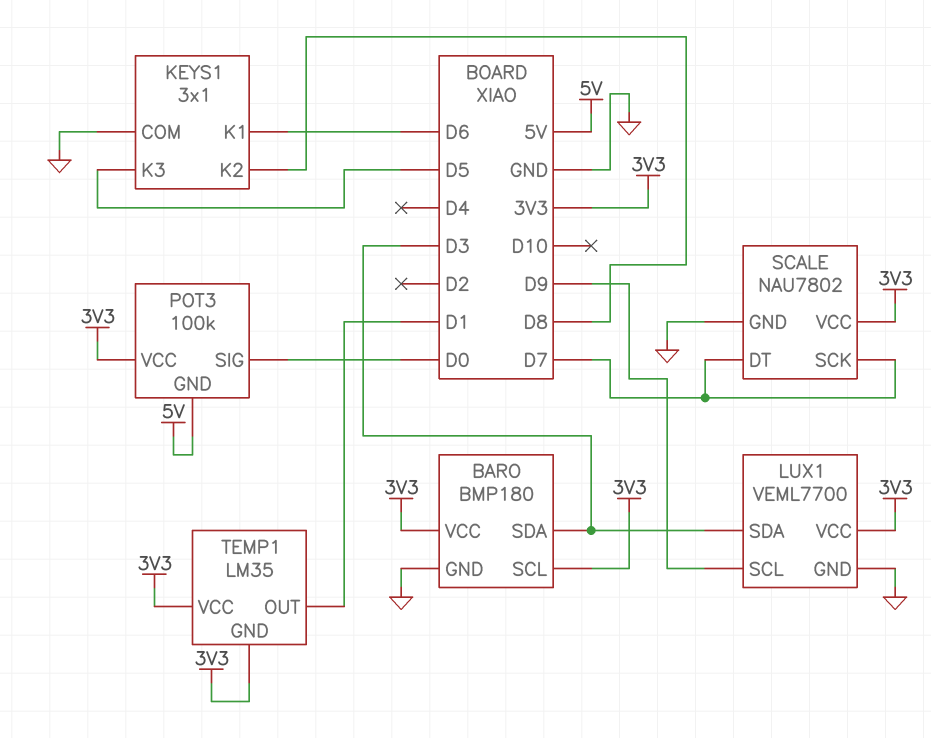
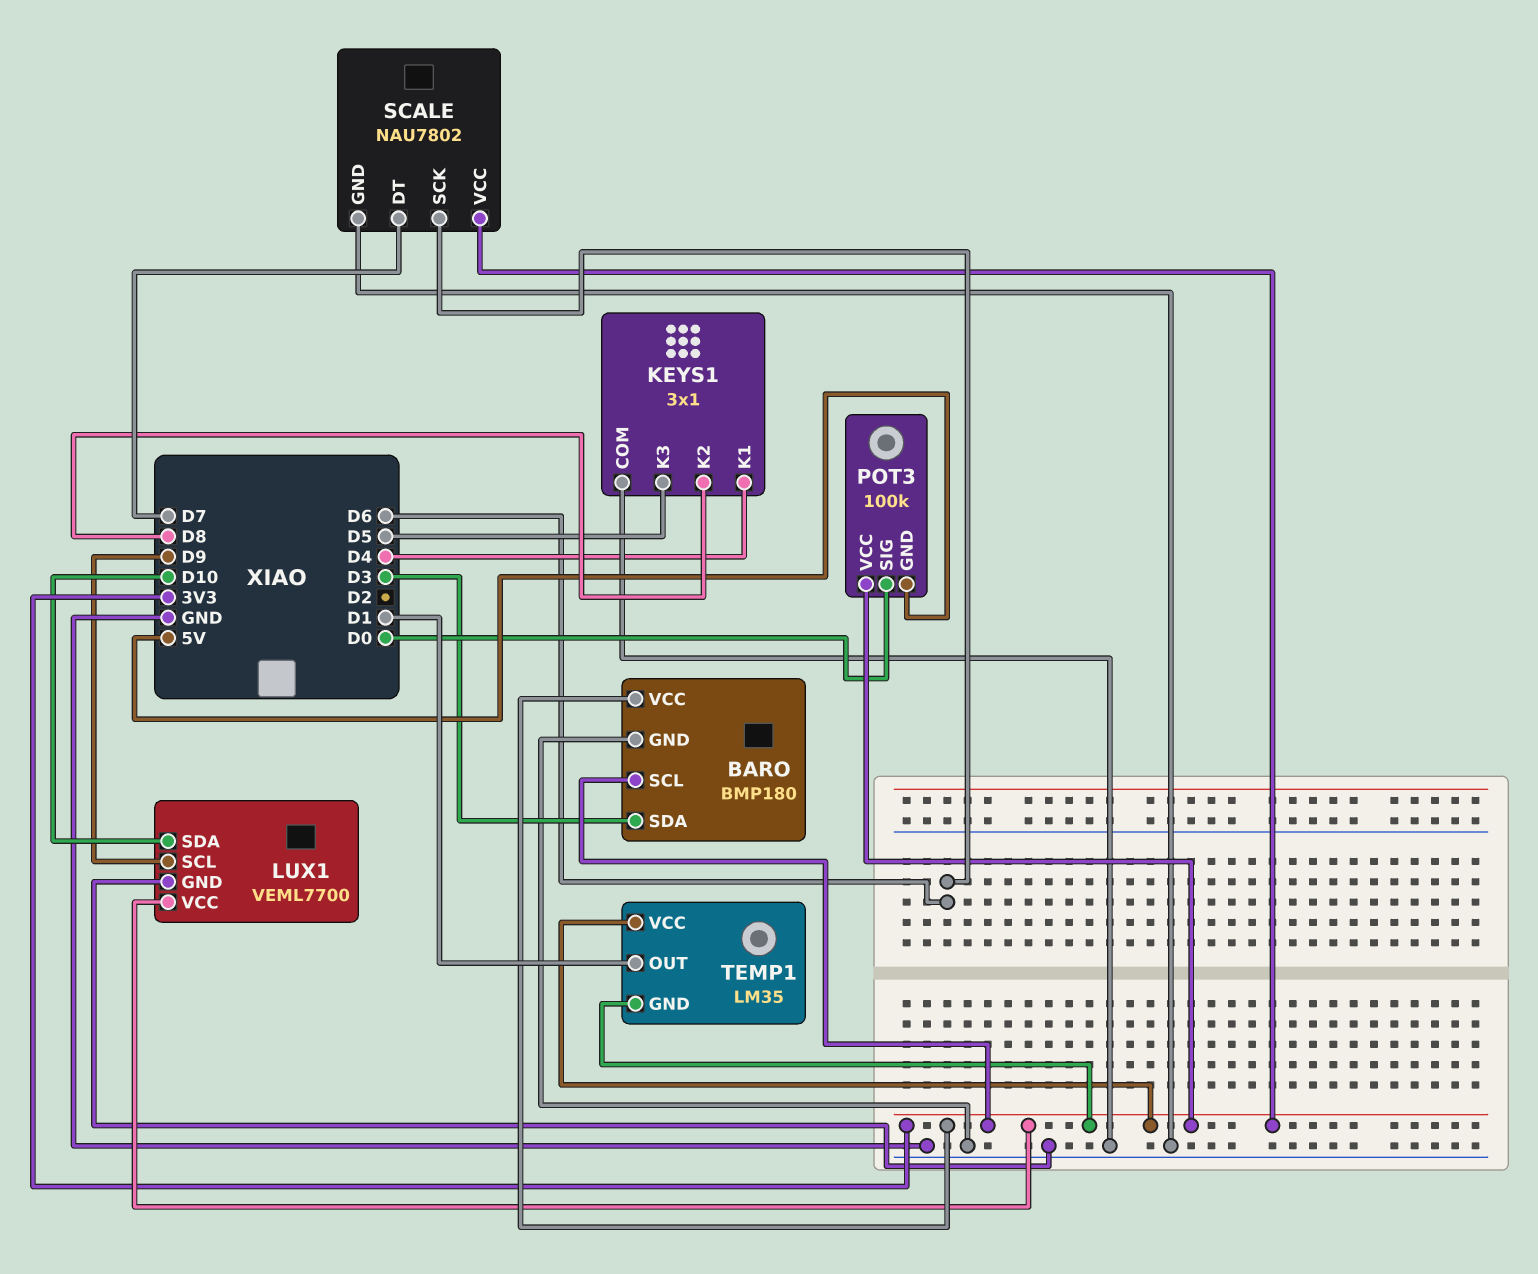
KEYS1 pin K1: D6 -> D4
LUX1 pin SDA: D3 -> D10
SCALE pin SCK: D7 -> D6

